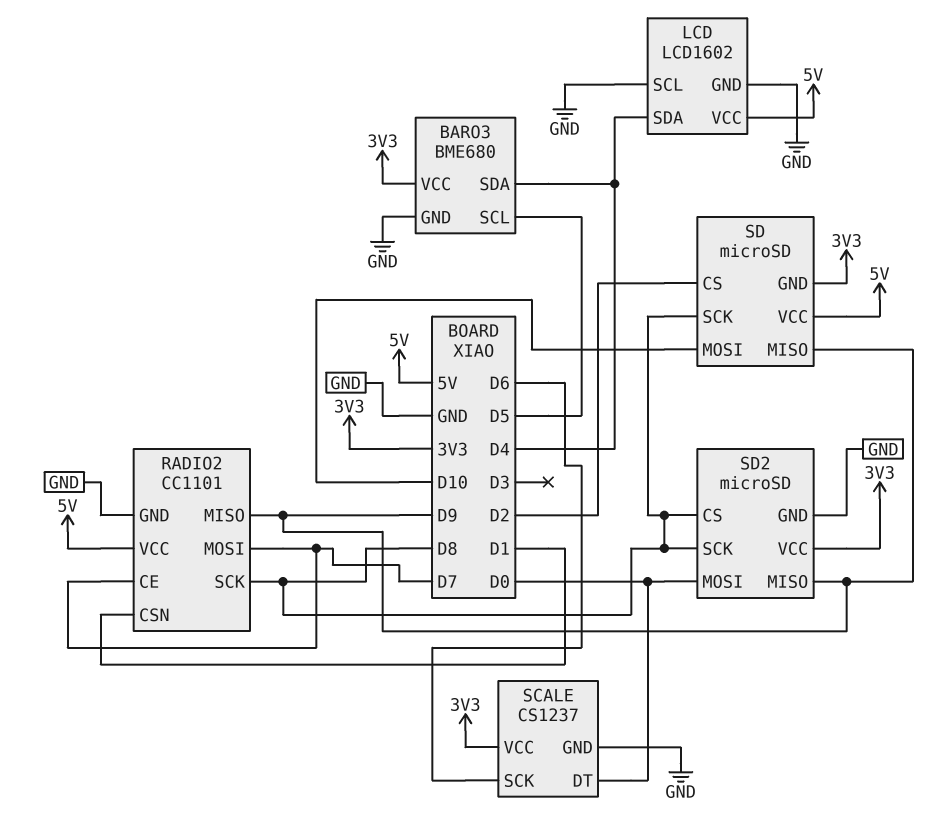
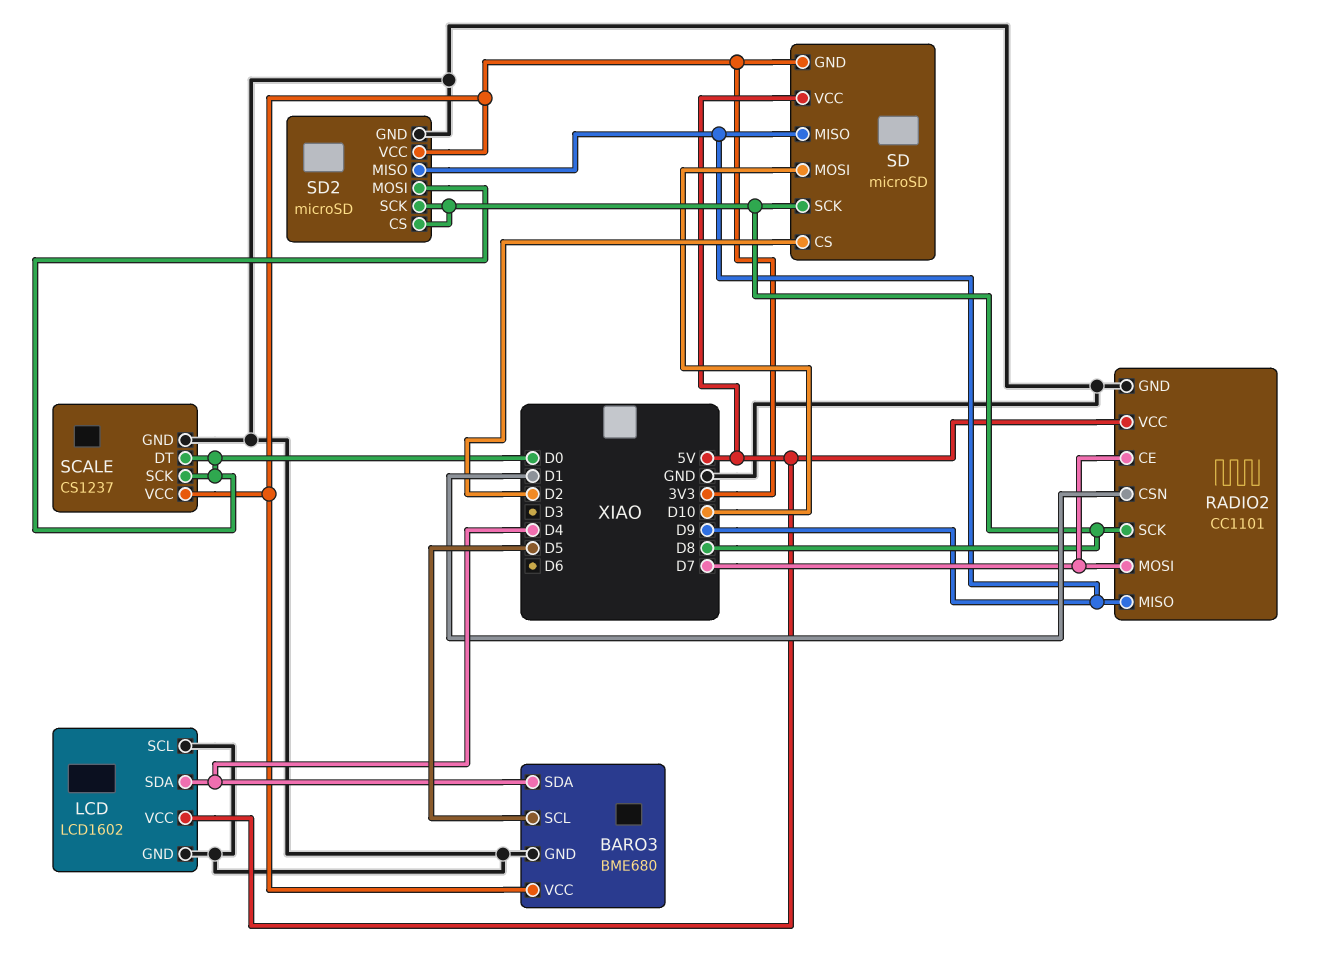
SCALE pin SCK: D6 -> D0

